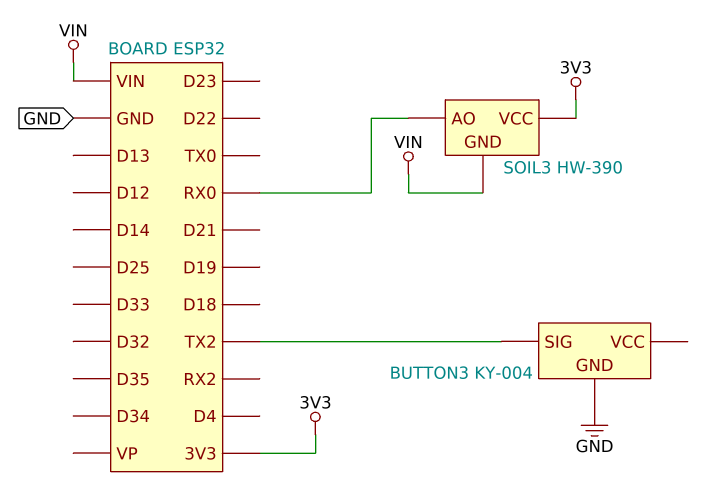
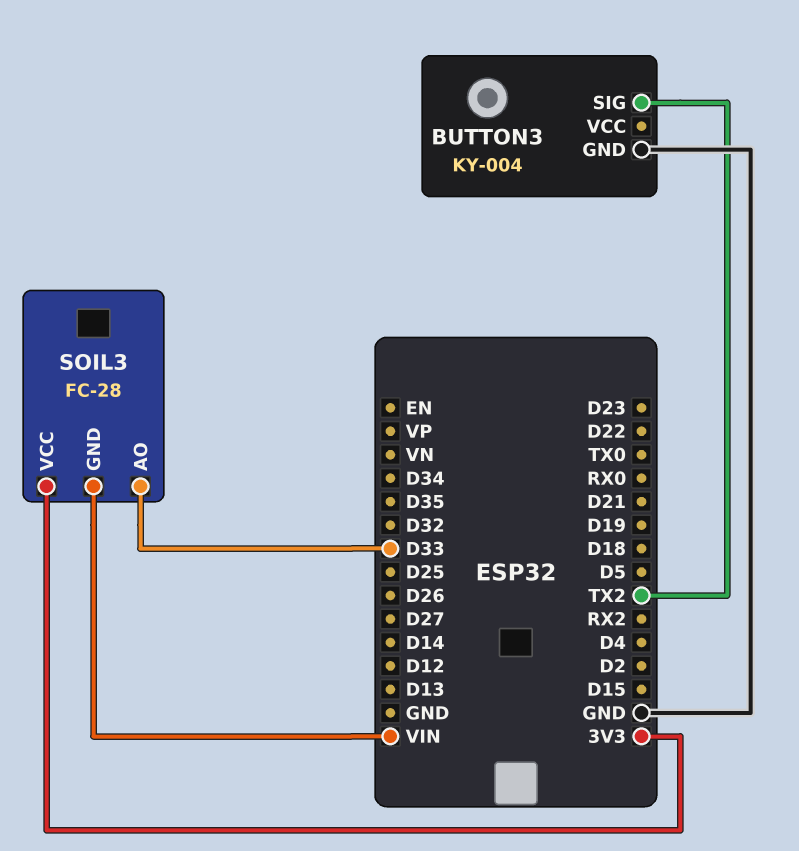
SOIL3: HW-390 -> FC-28
SOIL3 pin AO: RX0 -> D33

